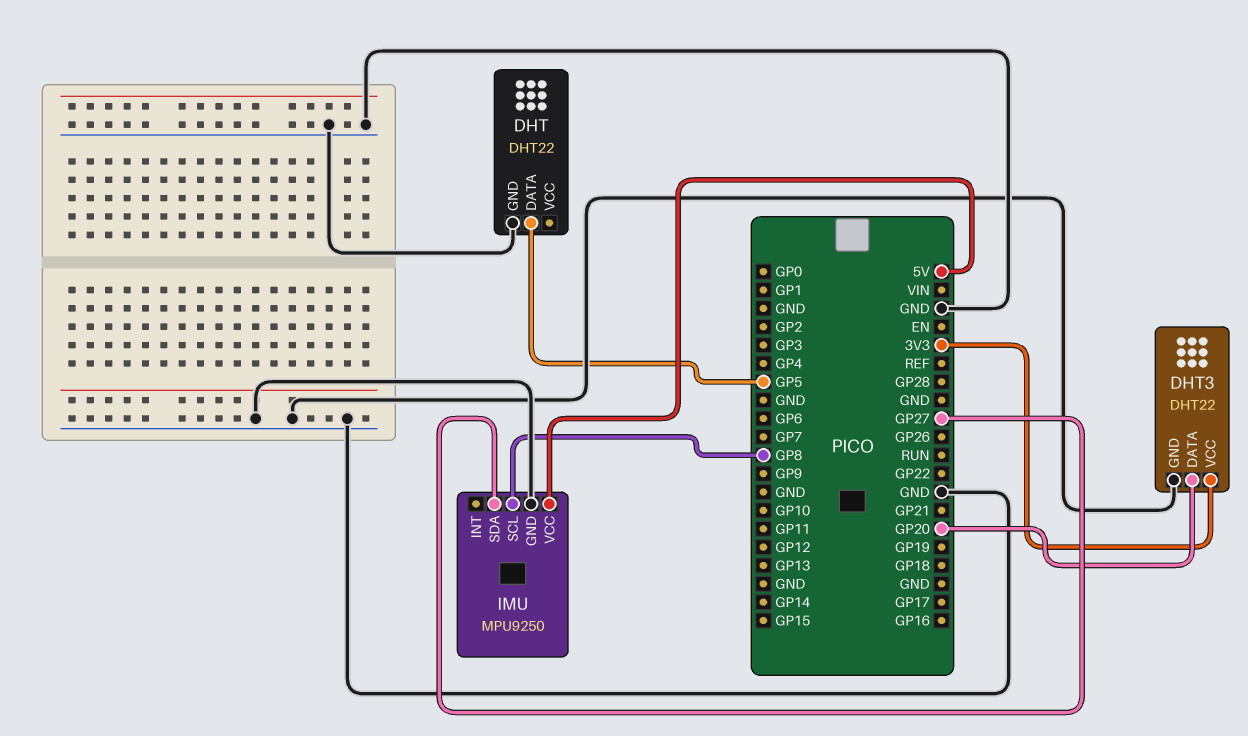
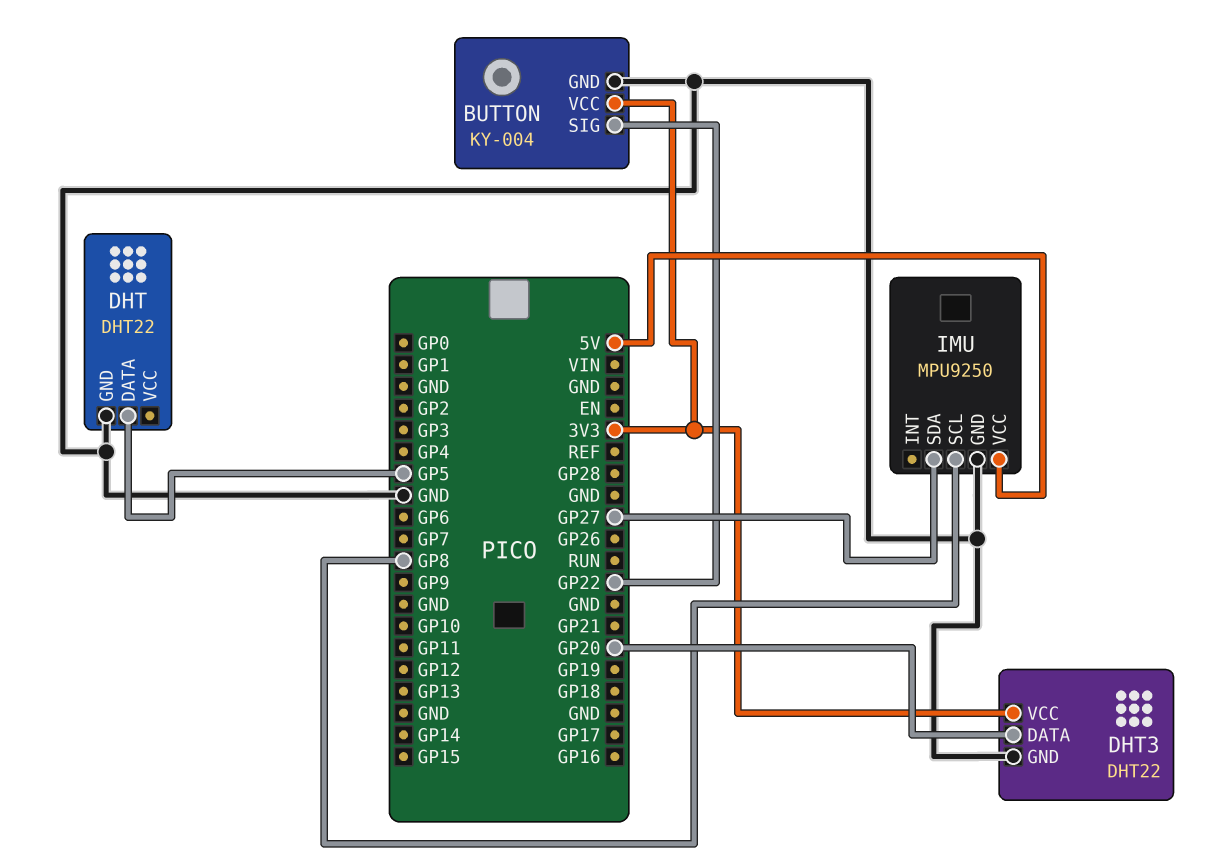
BUTTON: none -> KY-004
BUTTON pin GND: none -> GND
BUTTON pin SIG: none -> GP22
BUTTON pin VCC: none -> 3V3

